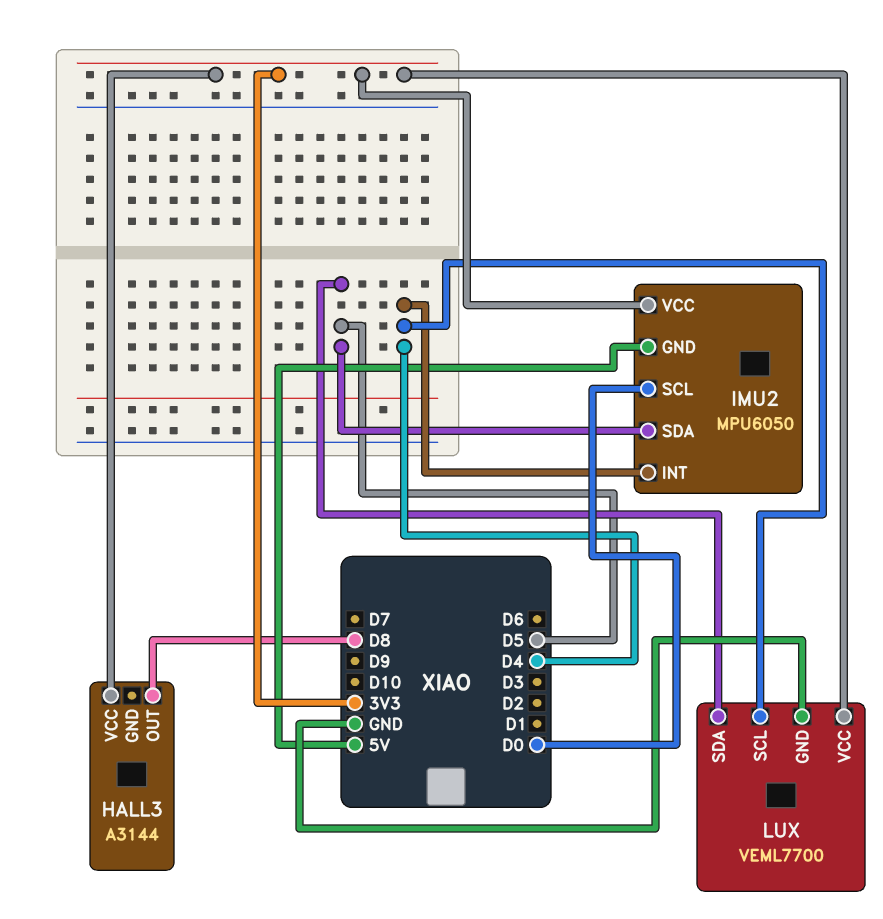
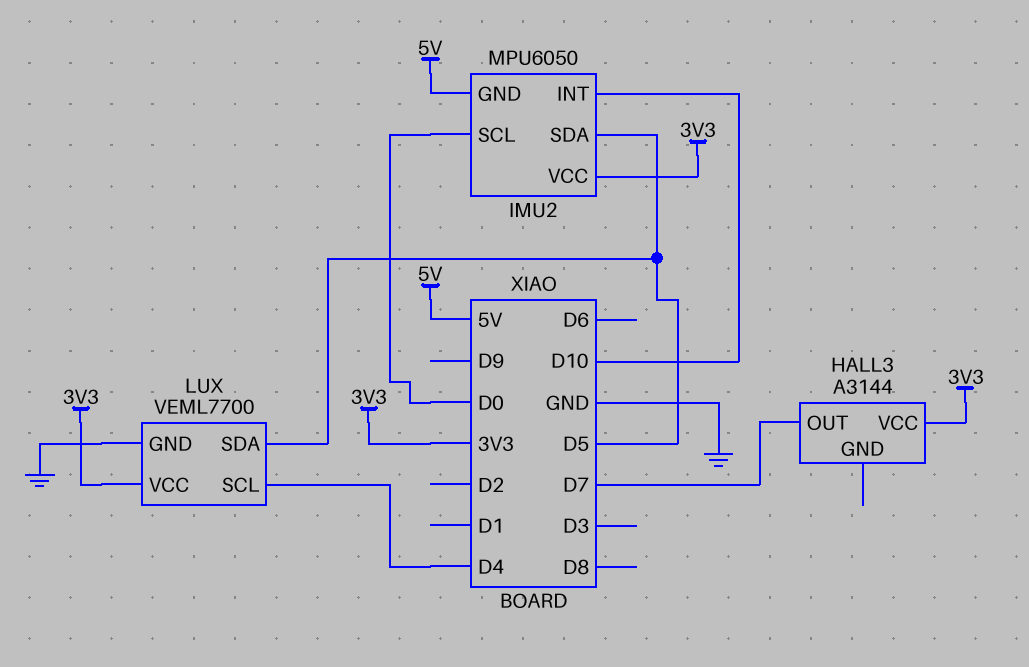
HALL3 pin OUT: D8 -> D7
IMU2 pin INT: D4 -> D10

